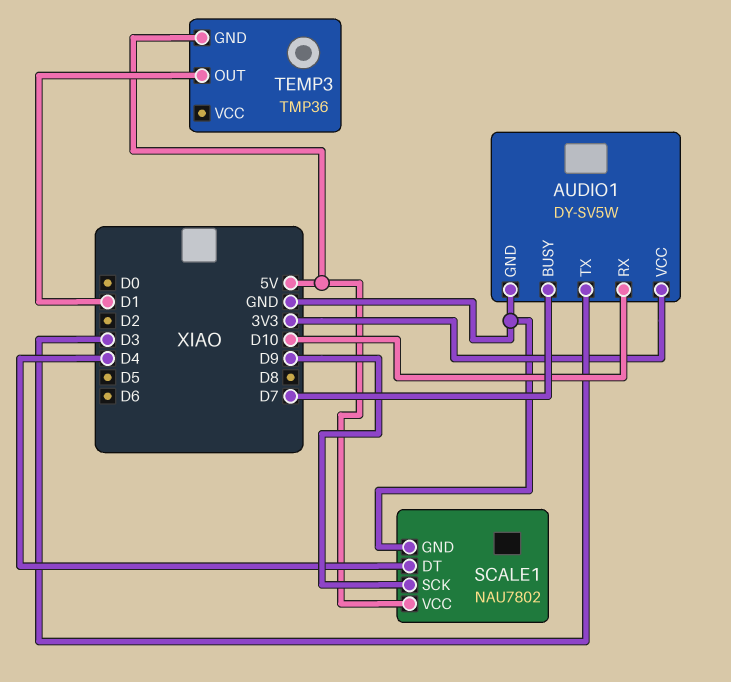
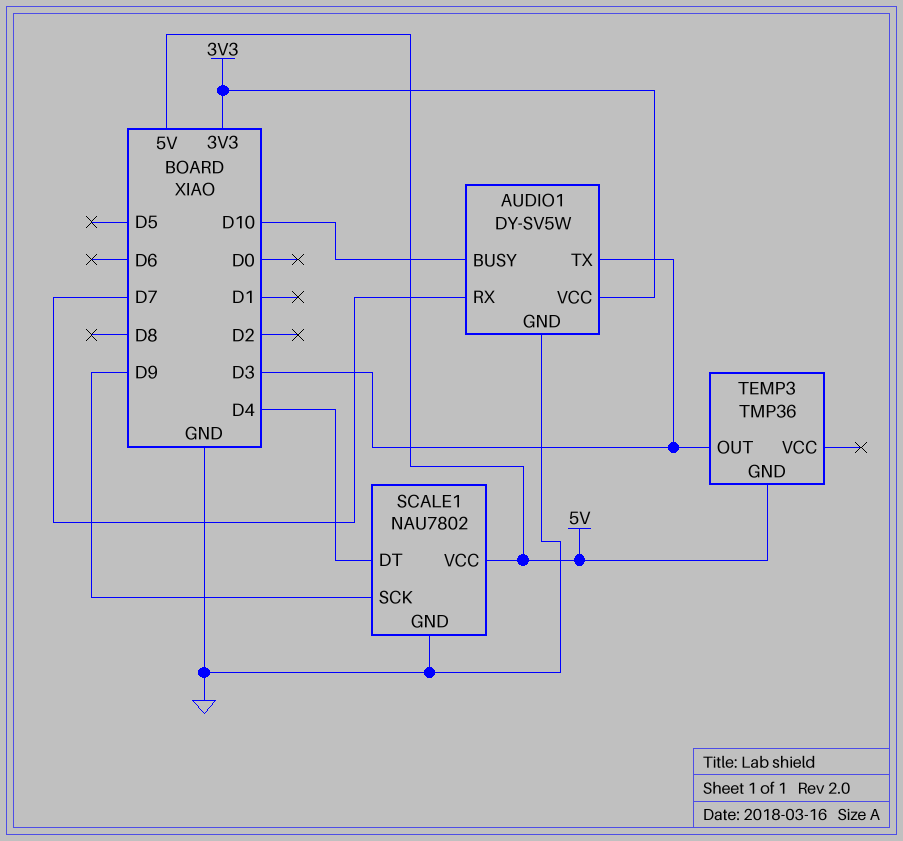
AUDIO1 pin BUSY: D7 -> D10
AUDIO1 pin RX: D10 -> D7
TEMP3 pin OUT: D1 -> D3

